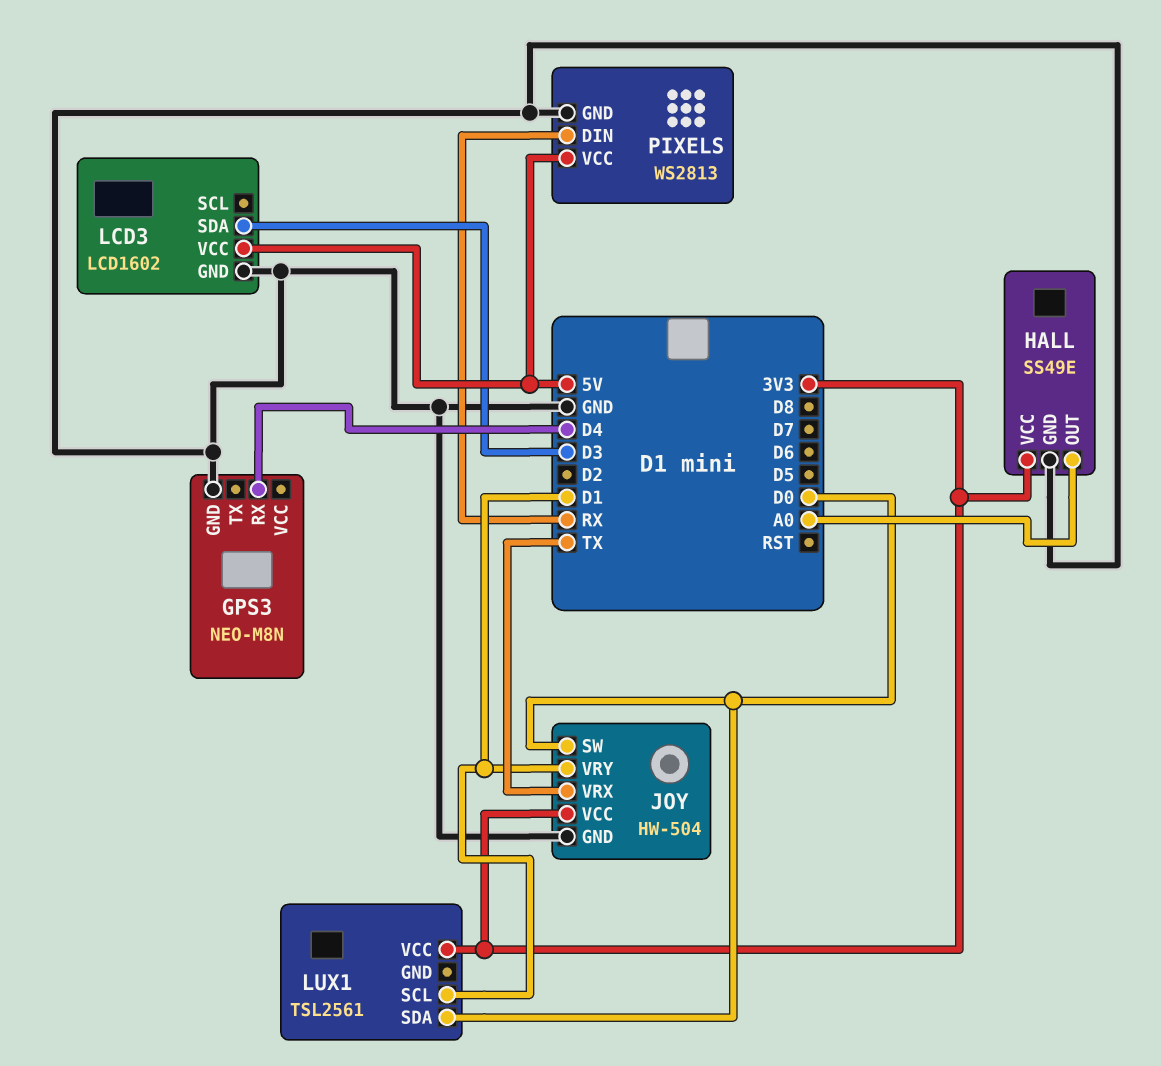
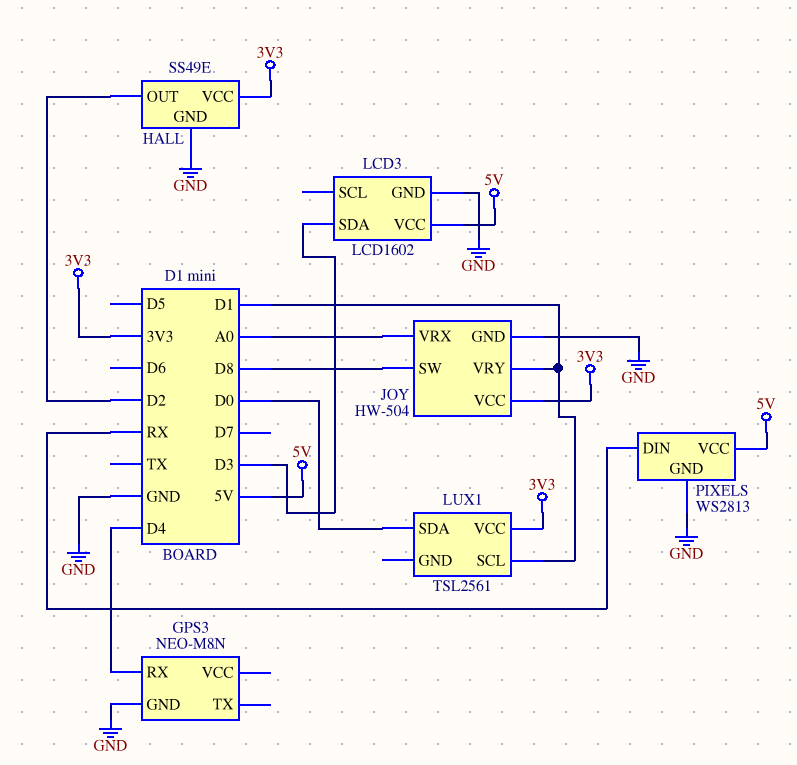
HALL pin OUT: A0 -> D2
JOY pin SW: D0 -> D8
JOY pin VRX: TX -> A0

